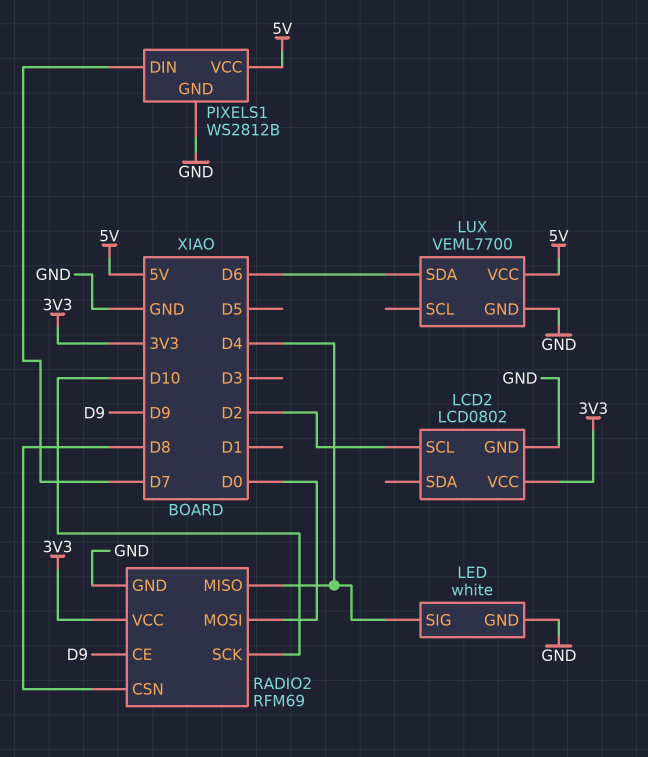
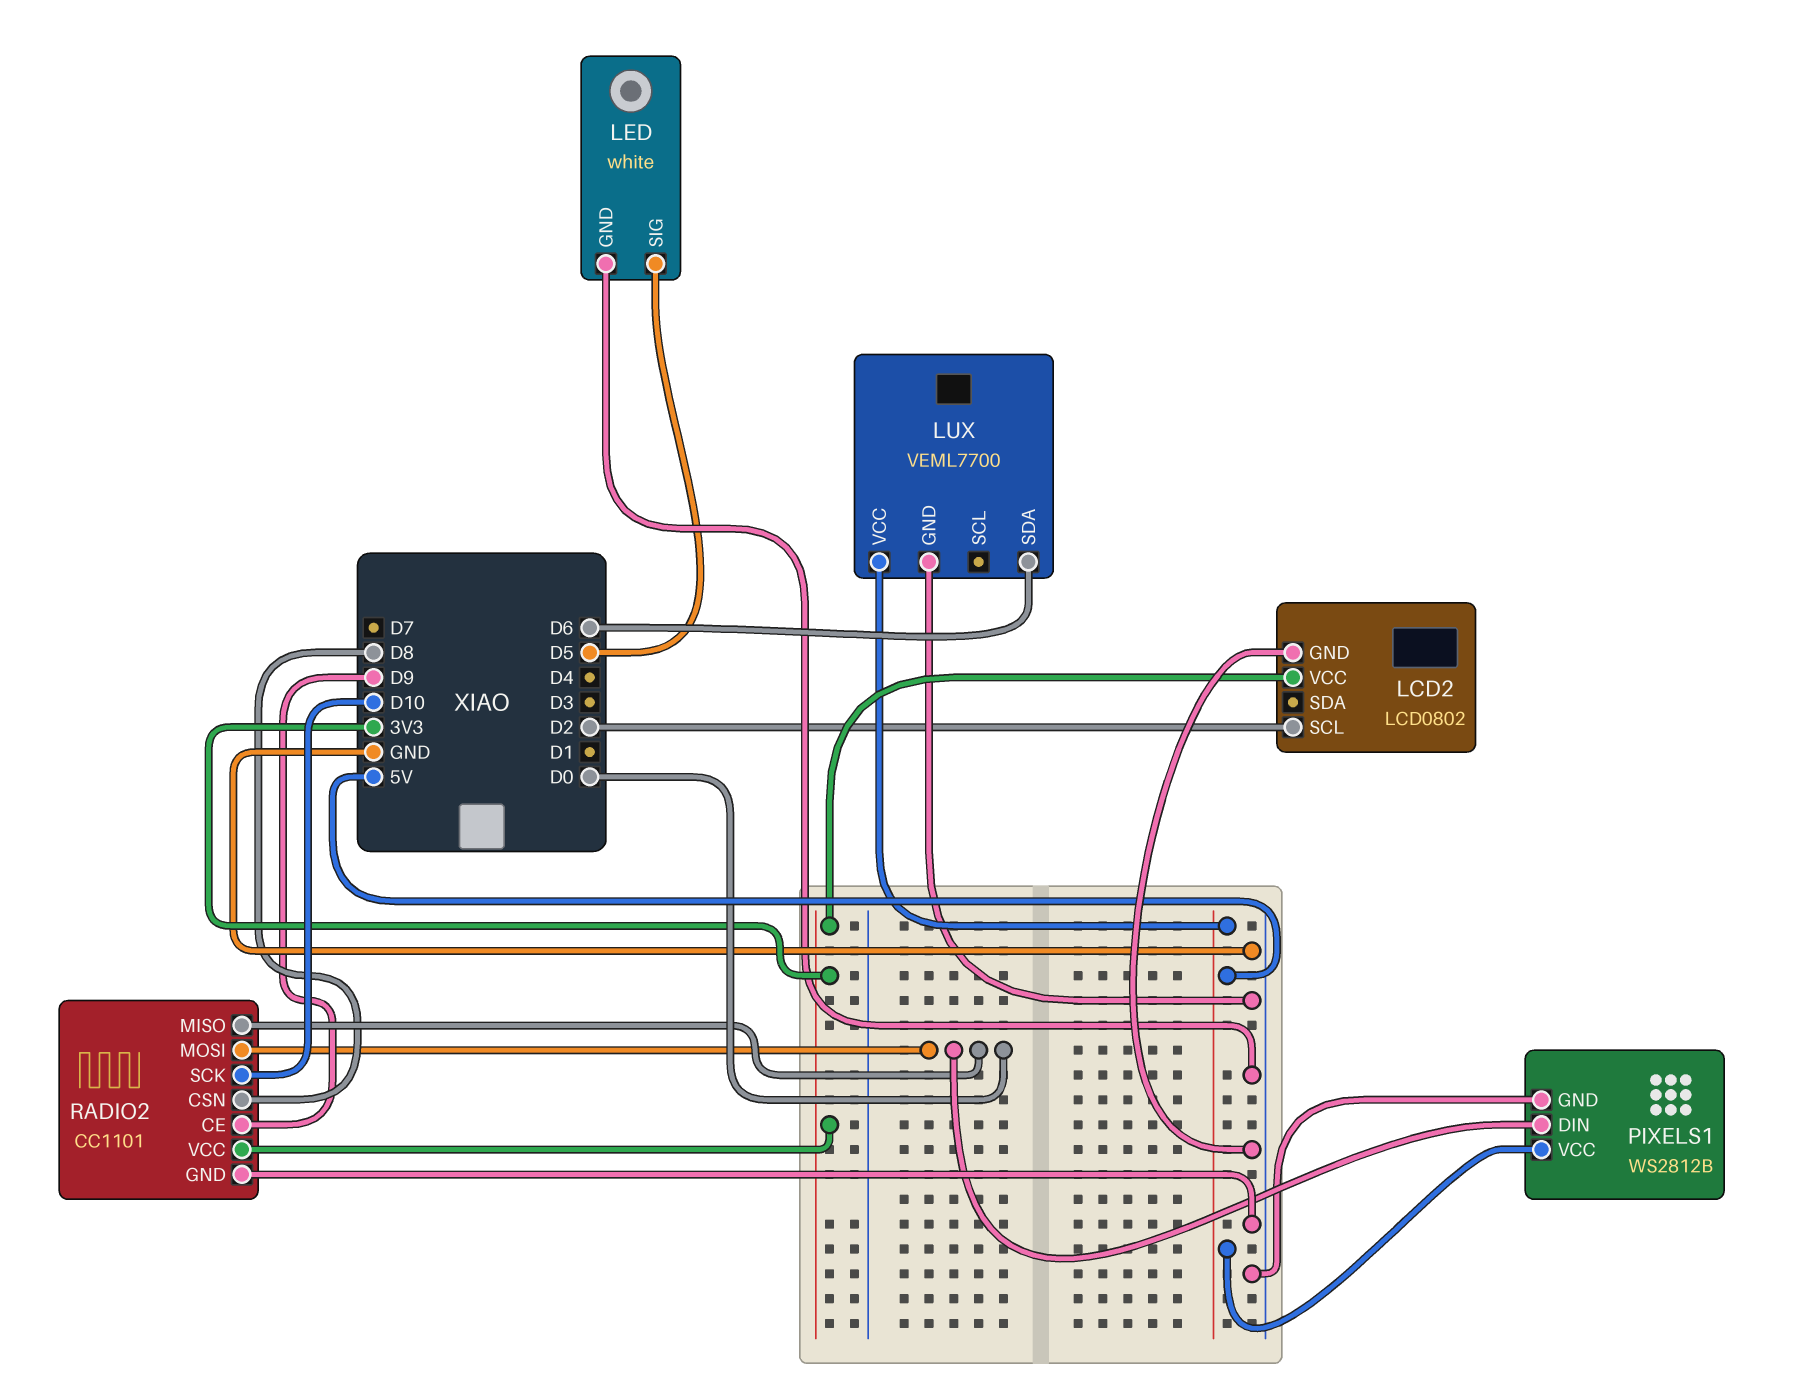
LED pin SIG: D4 -> D5
PIXELS1 pin DIN: D7 -> D0
RADIO2: RFM69 -> CC1101
RADIO2 pin MISO: D4 -> D0

